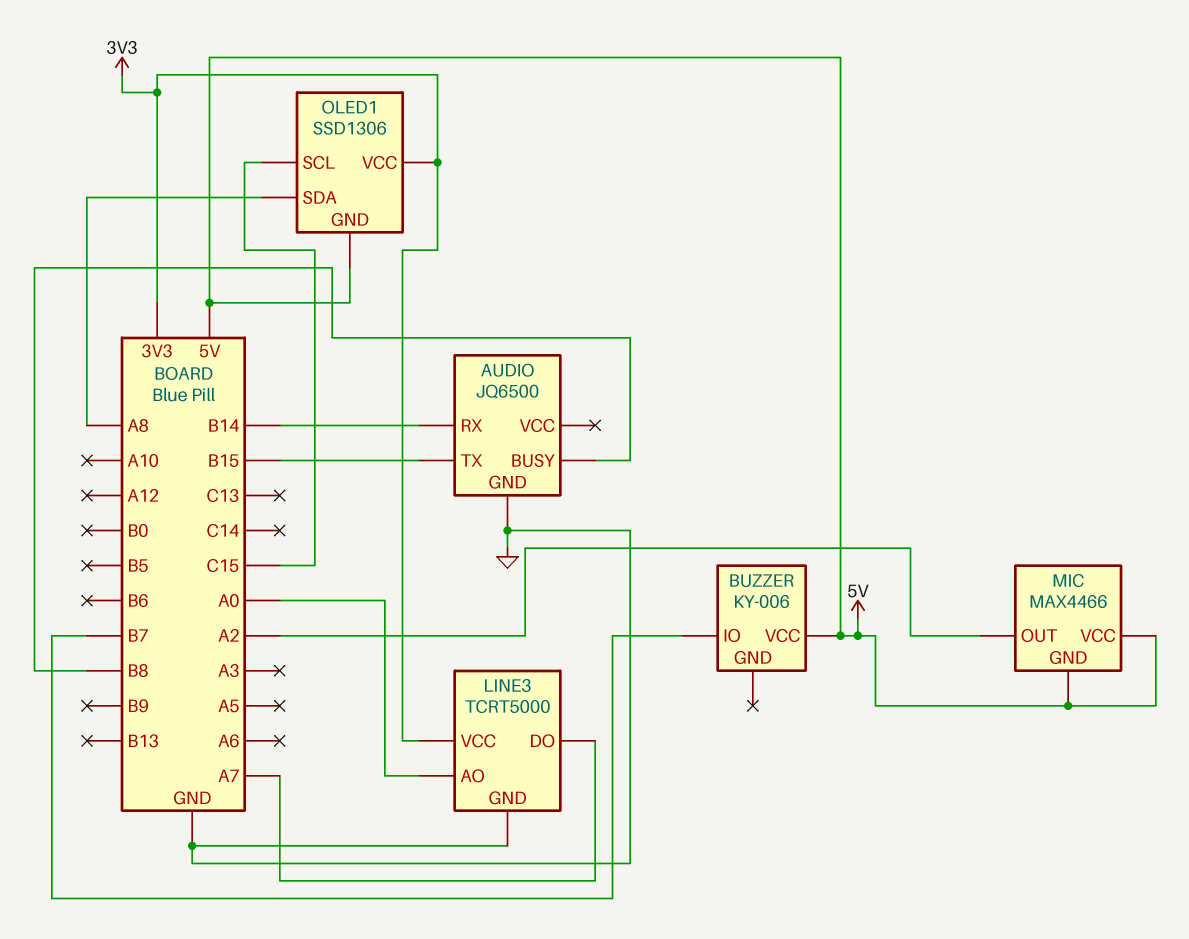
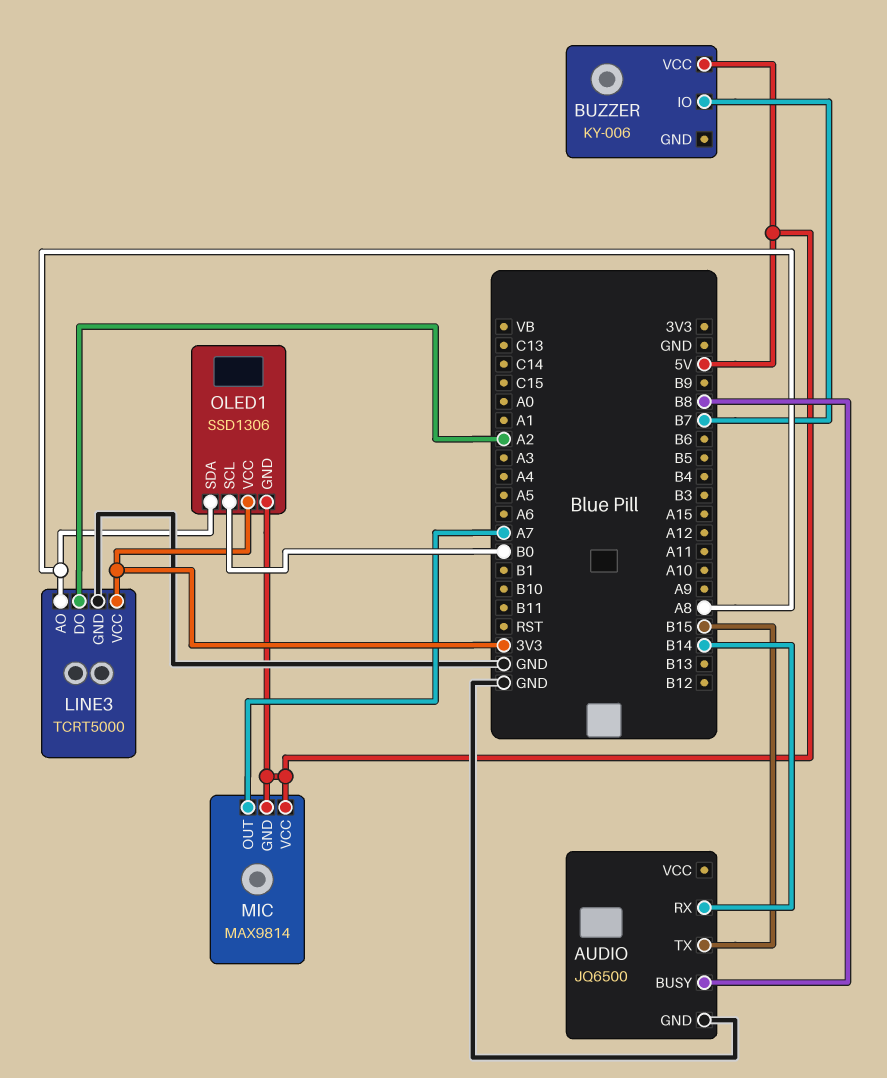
LINE3 pin AO: A0 -> A8
LINE3 pin DO: A7 -> A2
MIC: MAX4466 -> MAX9814
MIC pin OUT: A2 -> A7
OLED1 pin SCL: C15 -> B0

